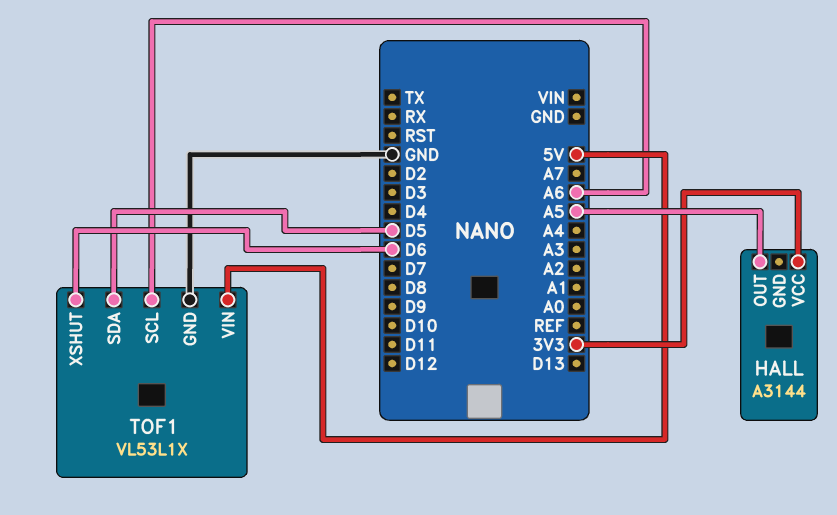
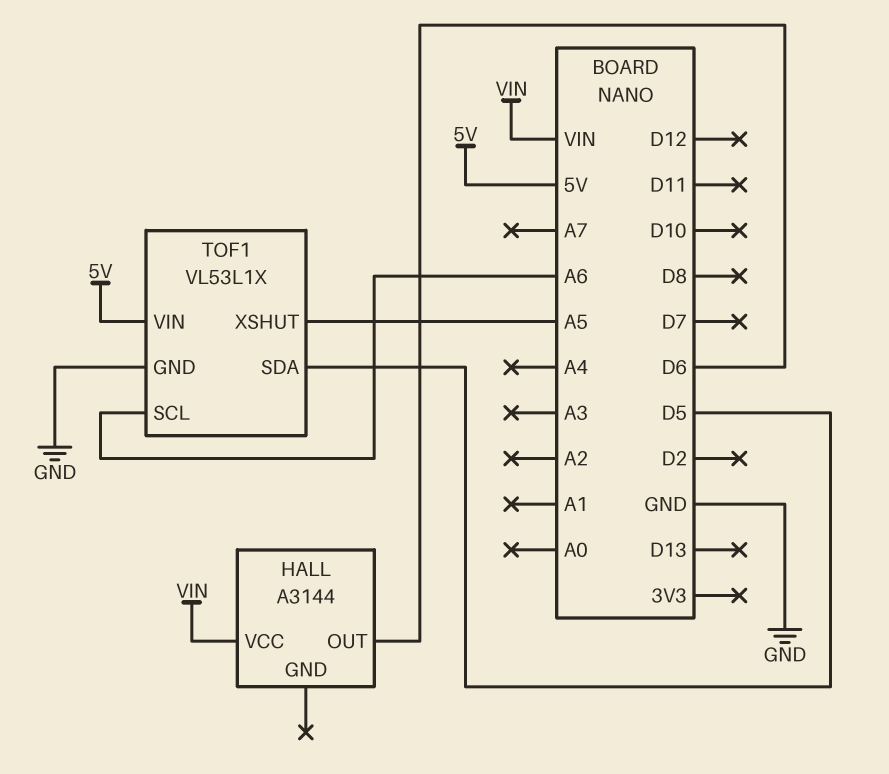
HALL pin OUT: A5 -> D6
HALL pin VCC: 3V3 -> VIN
TOF1 pin XSHUT: D6 -> A5

